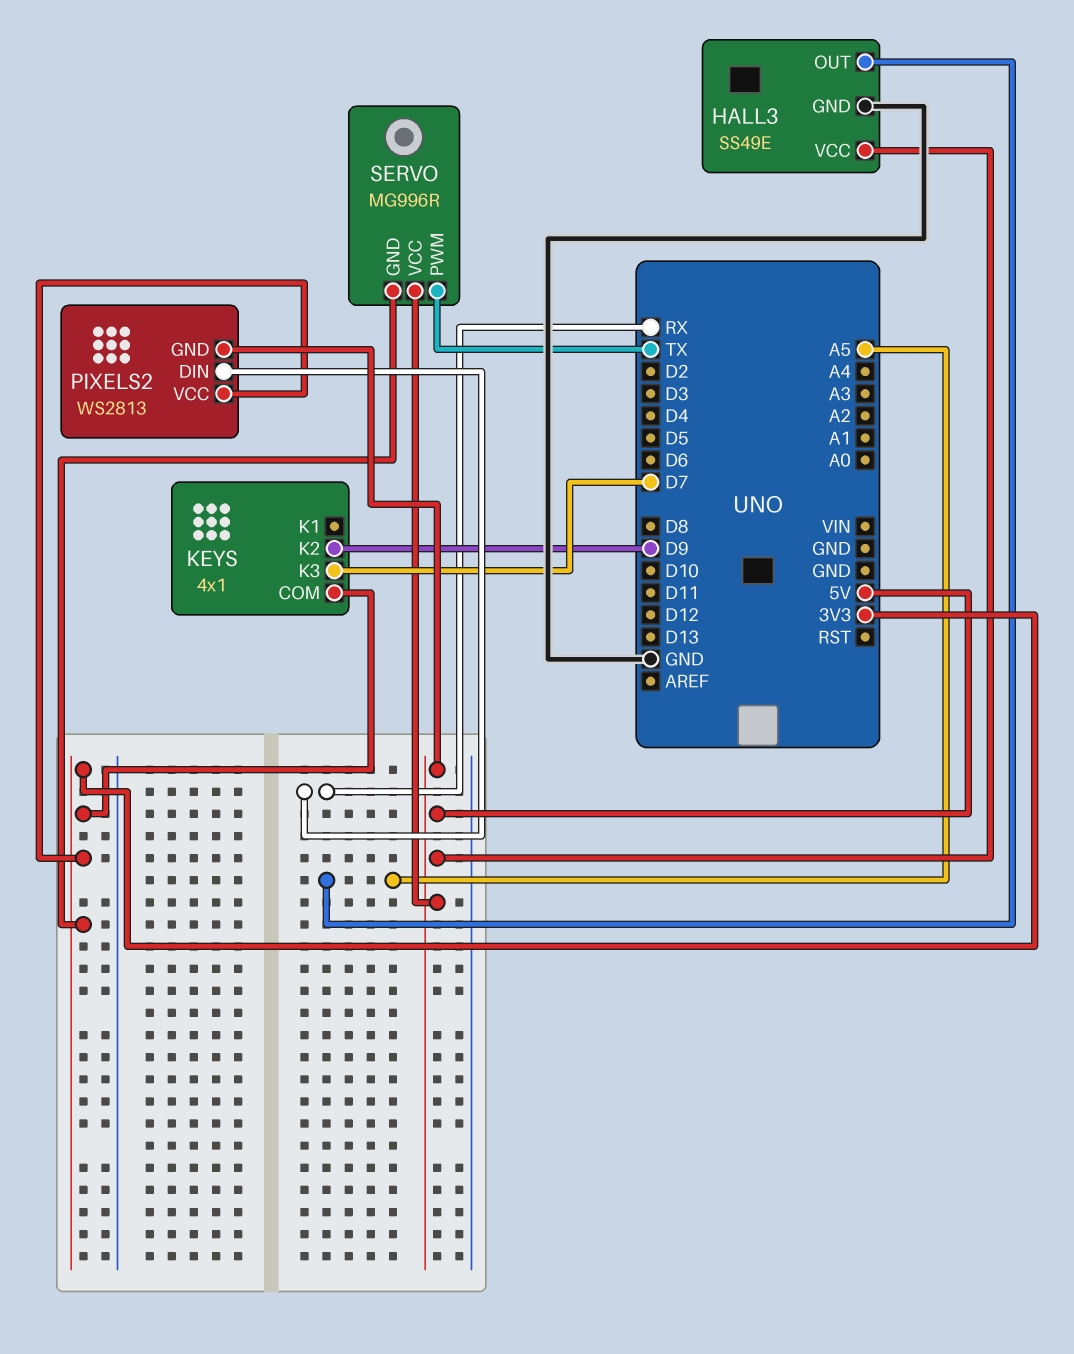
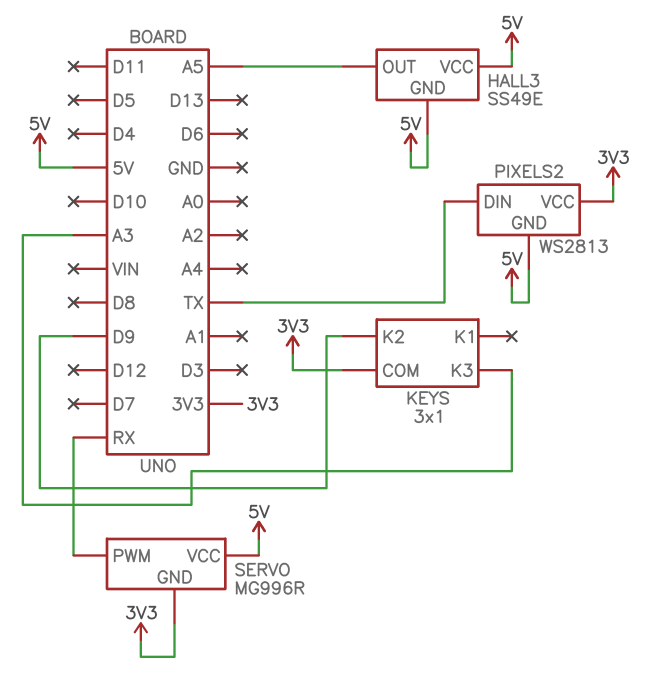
HALL3 pin GND: GND -> 5V
KEYS: 4x1 -> 3x1
KEYS pin K3: D7 -> A3
PIXELS2 pin DIN: RX -> TX
SERVO pin PWM: TX -> RX

